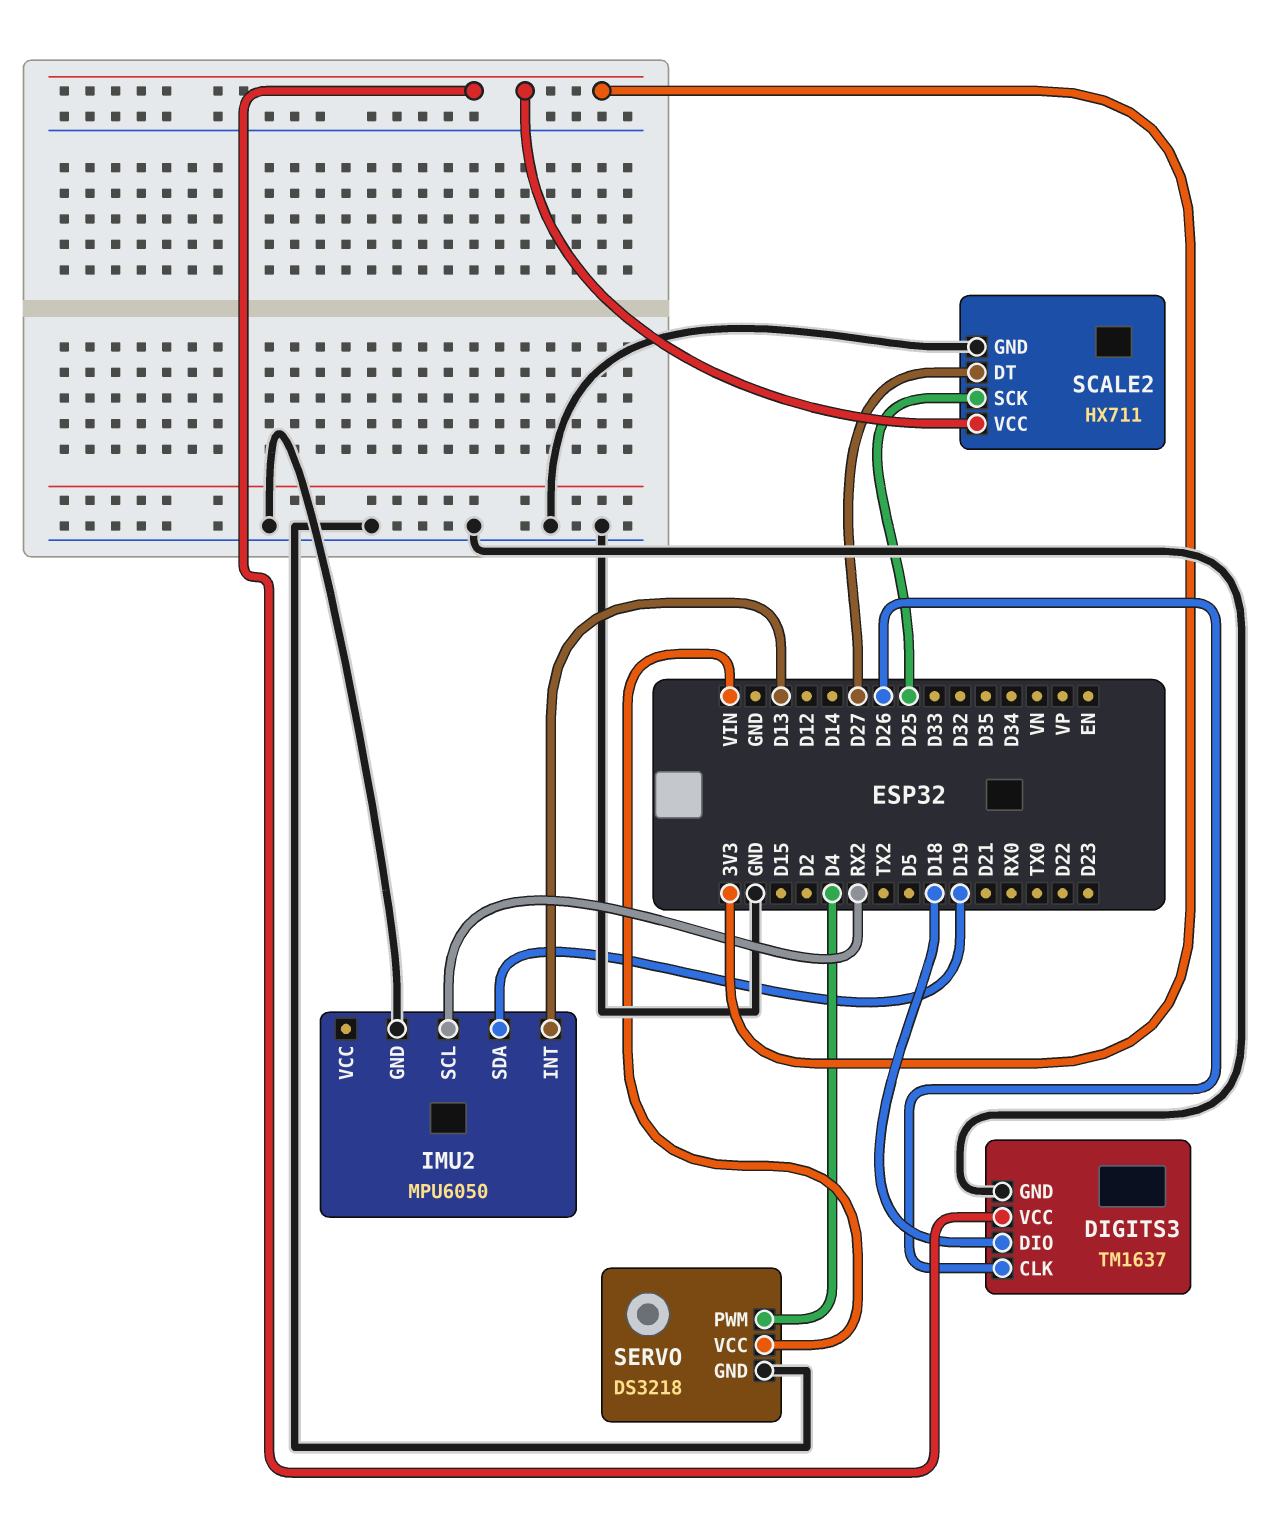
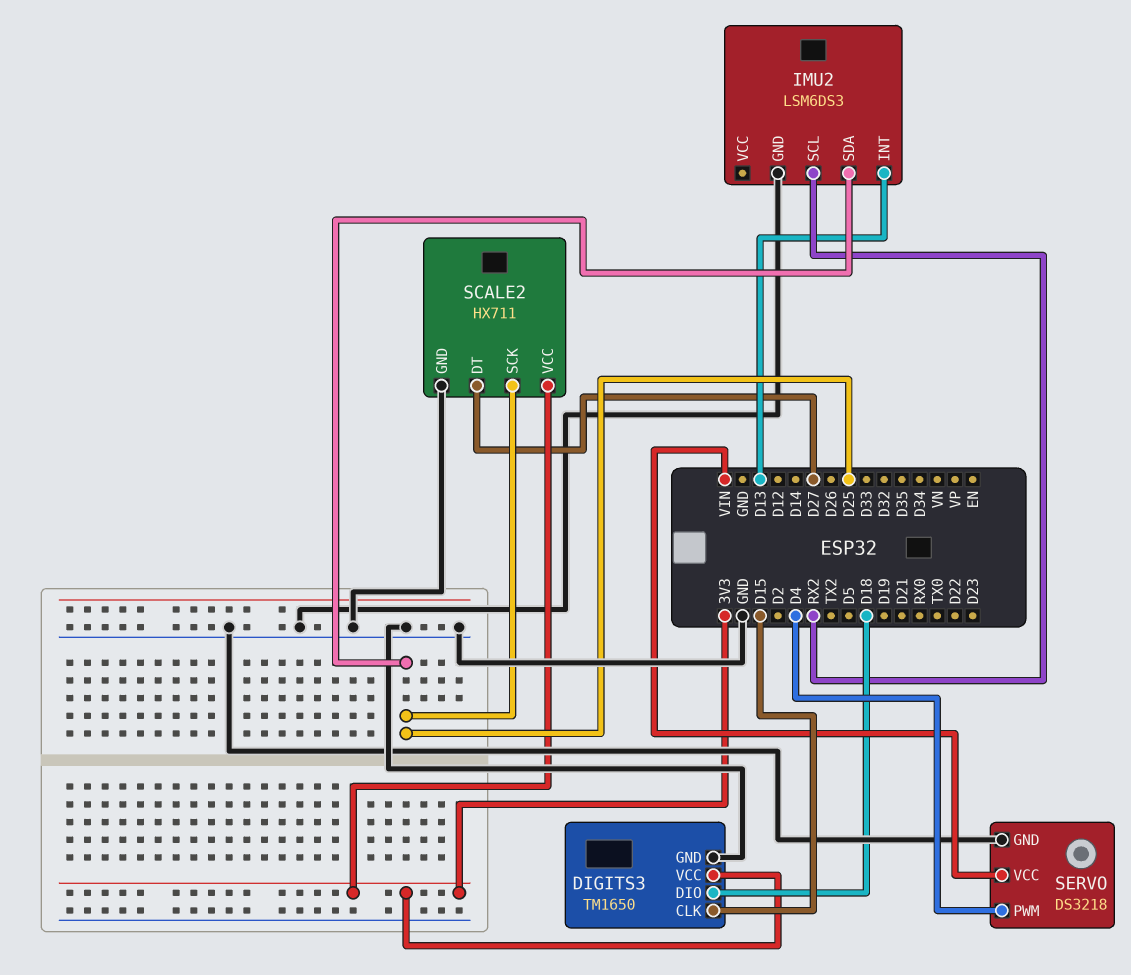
DIGITS3: TM1637 -> TM1650
DIGITS3 pin CLK: D26 -> D15
IMU2: MPU6050 -> LSM6DS3
IMU2 pin SDA: D19 -> D25

